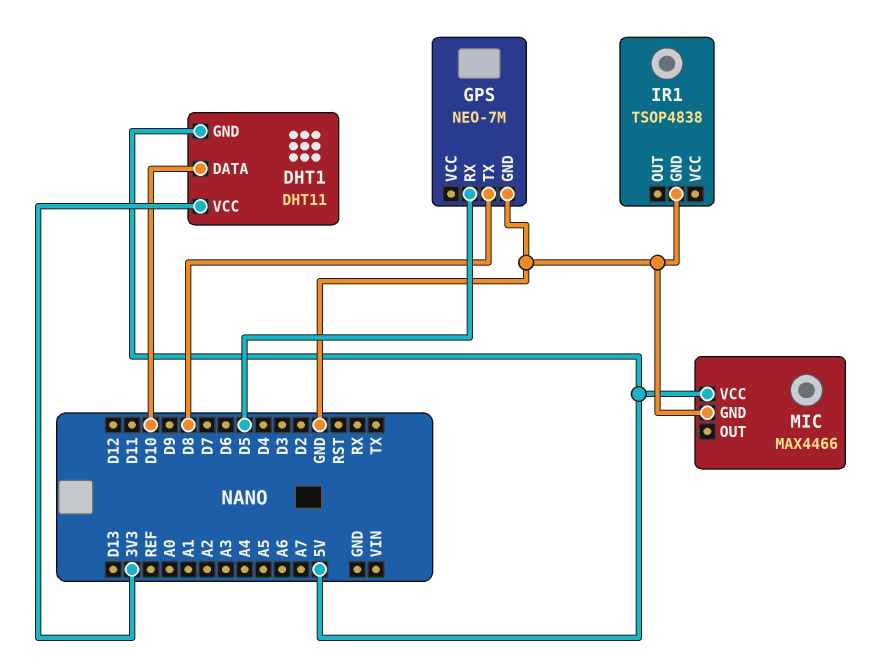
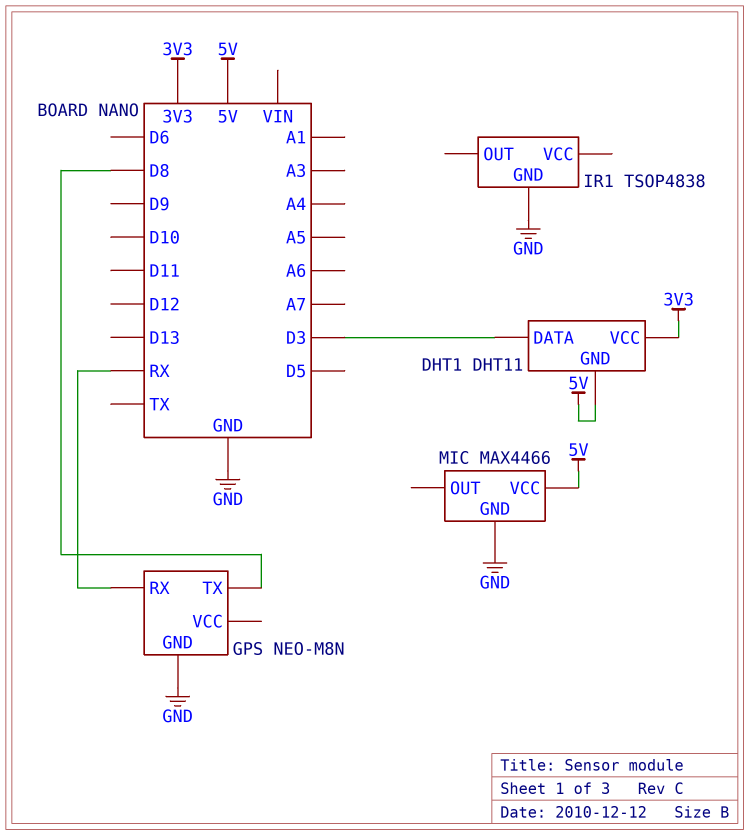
DHT1 pin DATA: D10 -> D3
GPS: NEO-7M -> NEO-M8N
GPS pin RX: D5 -> RX

